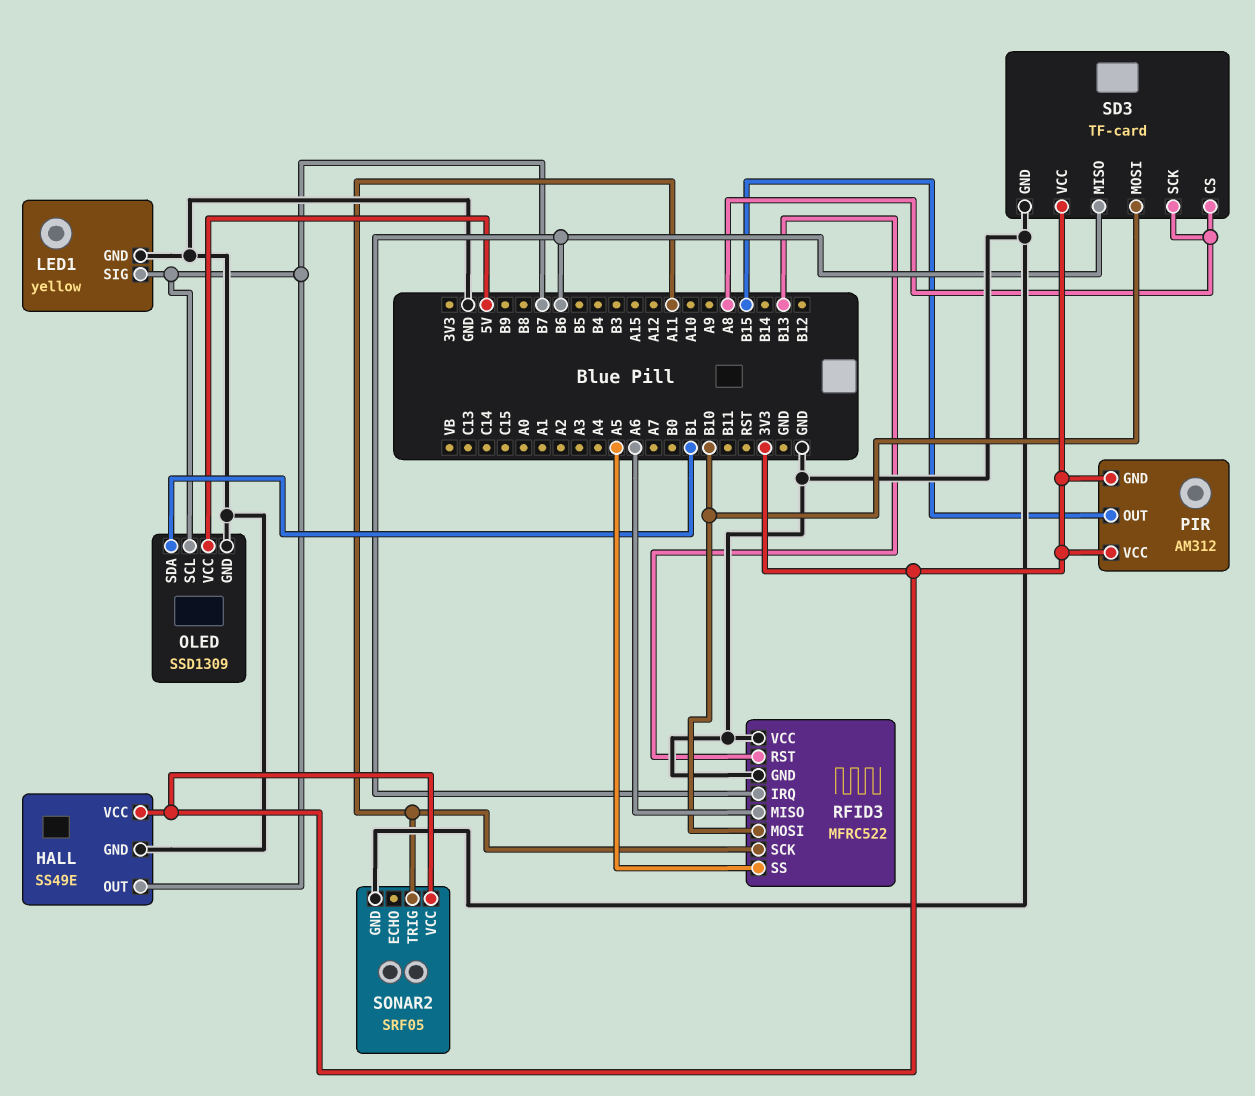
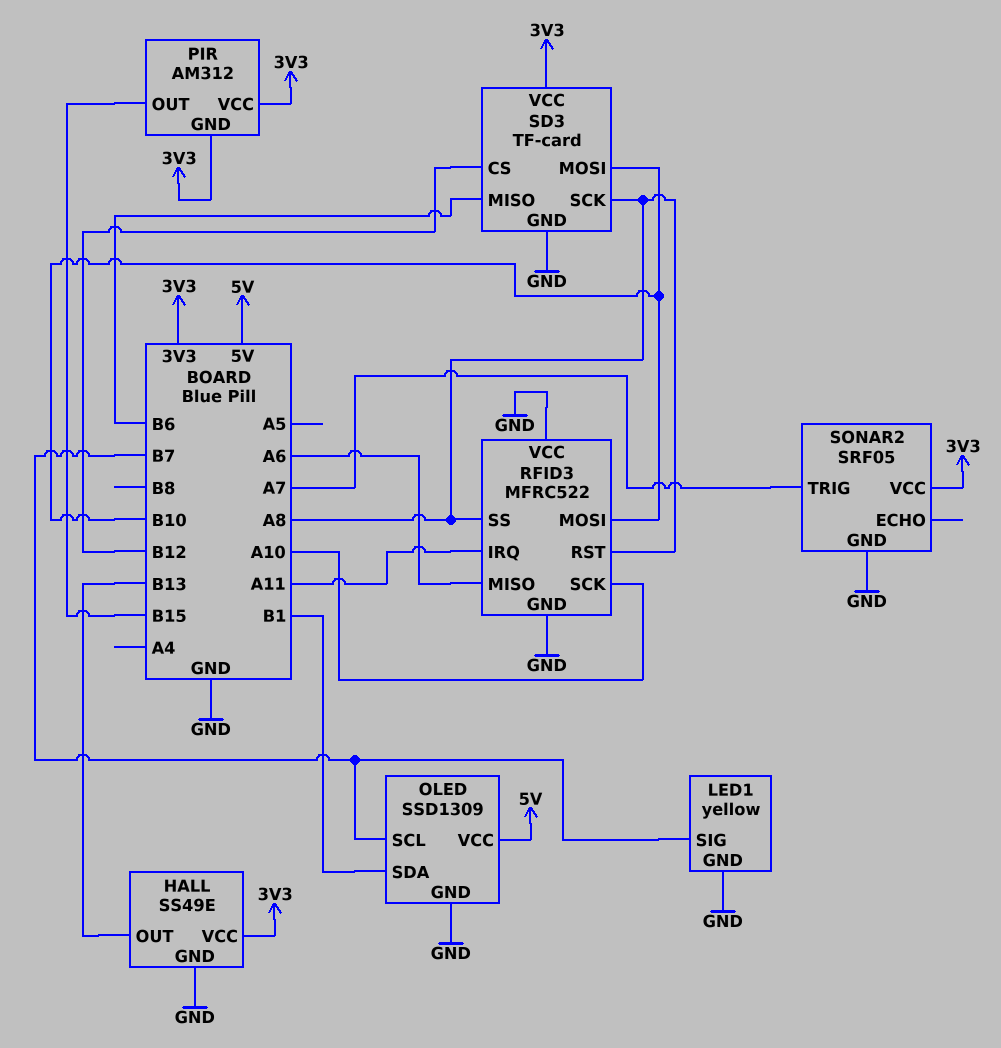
HALL pin OUT: B7 -> B13
RFID3 pin IRQ: B6 -> A11
RFID3 pin RST: B13 -> A8
RFID3 pin SCK: A11 -> A10
RFID3 pin SS: A5 -> A8
SD3 pin CS: A8 -> B12
SONAR2 pin TRIG: A11 -> A7

